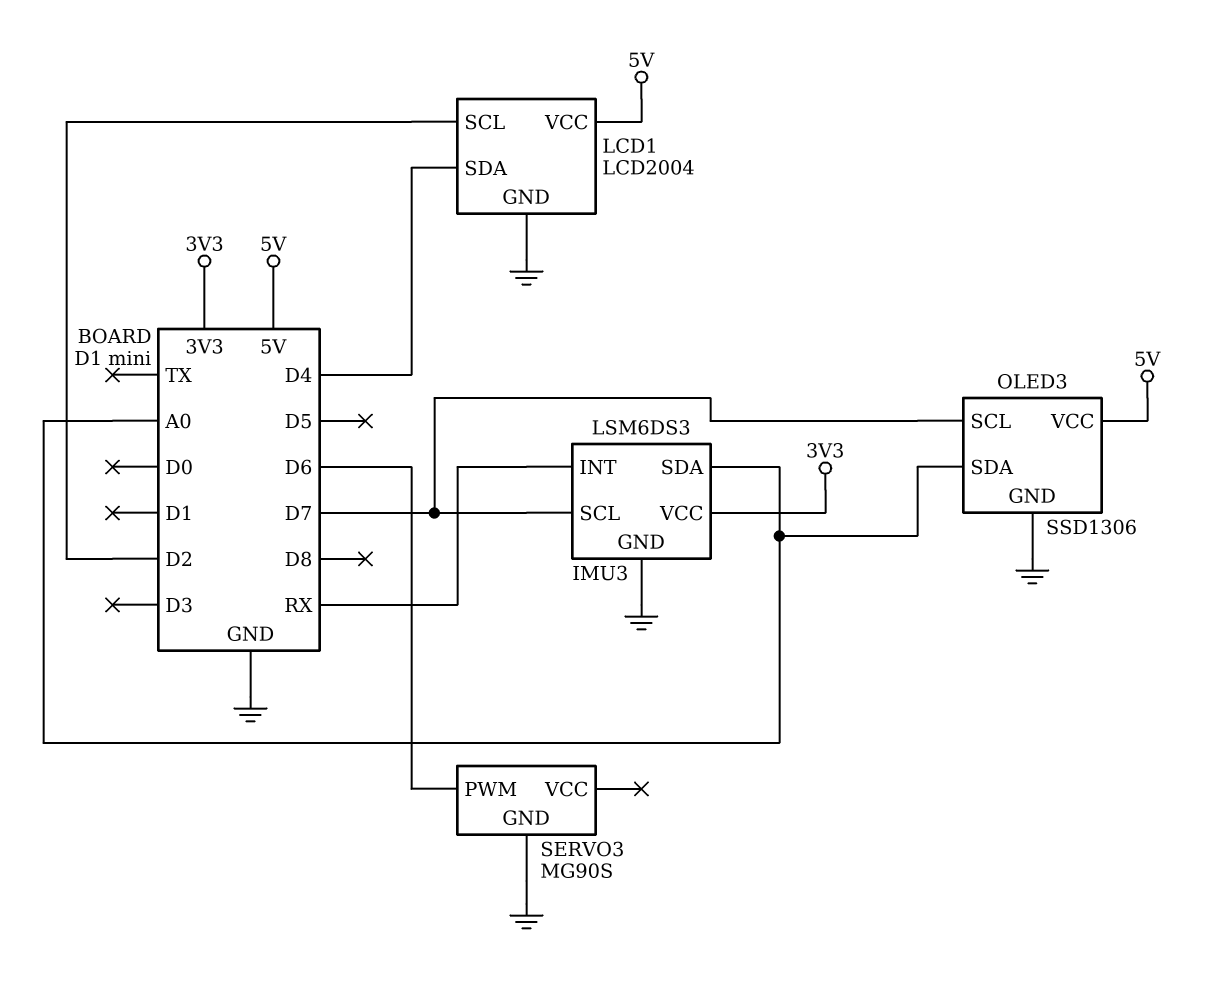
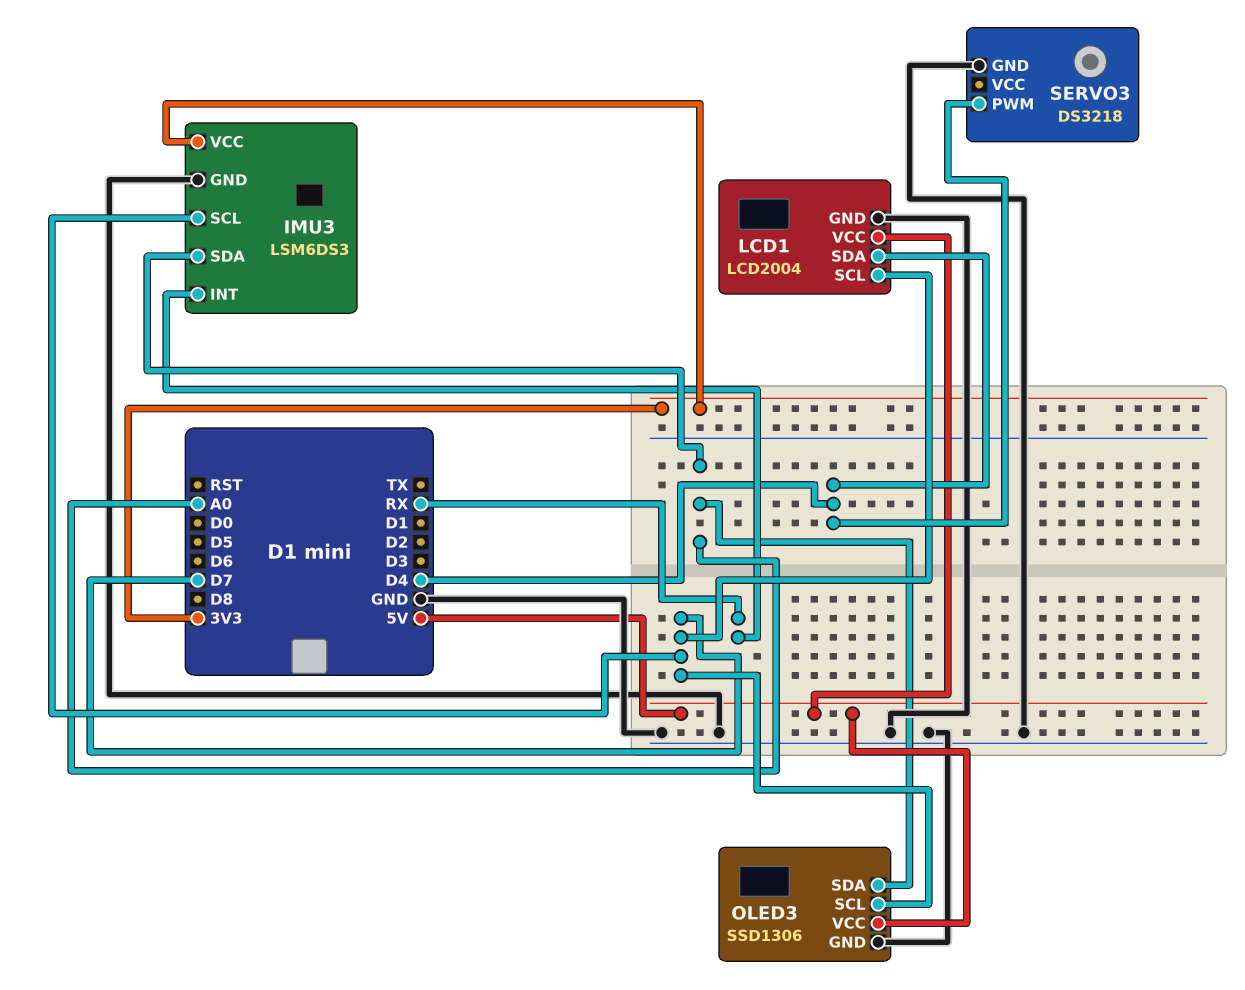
LCD1 pin SCL: D2 -> D7
SERVO3: MG90S -> DS3218
SERVO3 pin PWM: D6 -> D4

